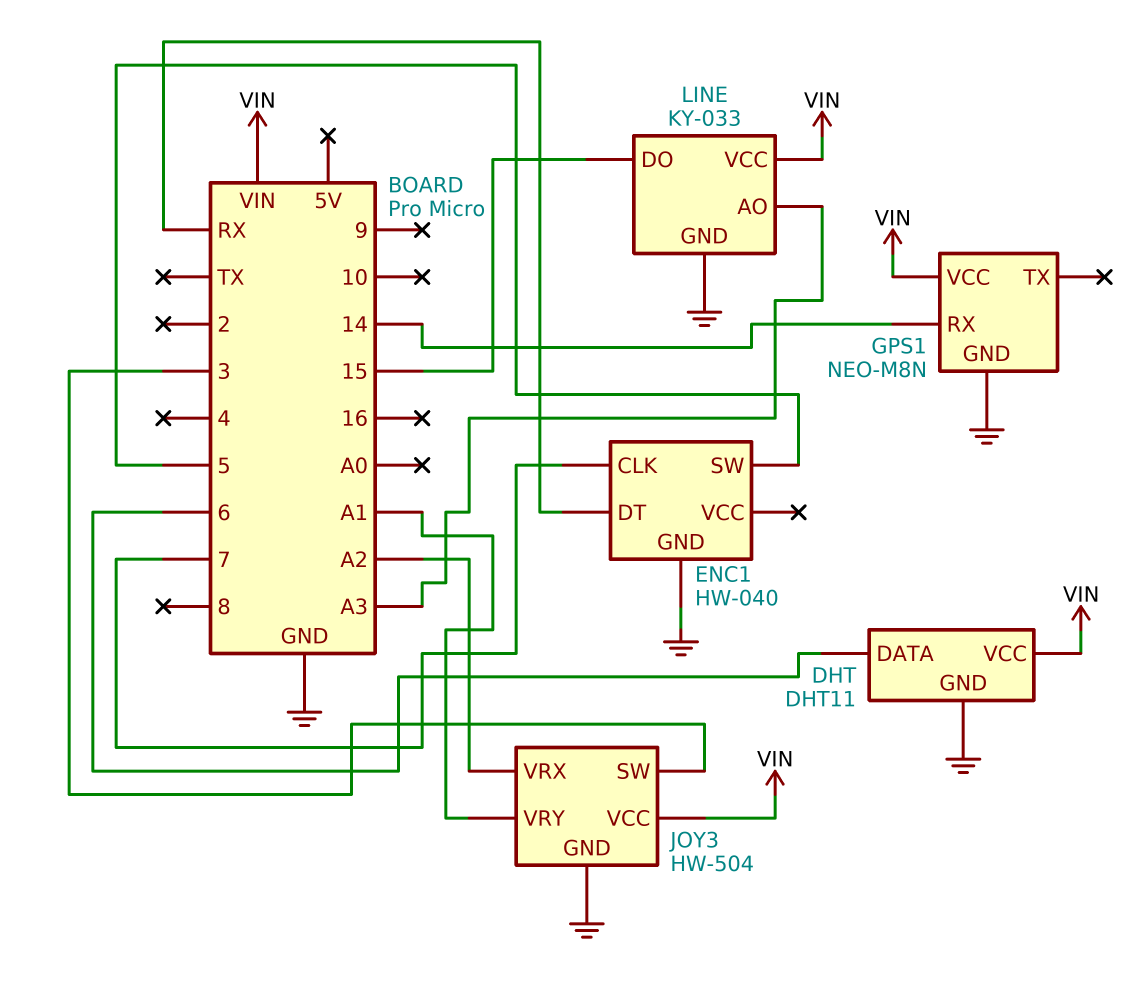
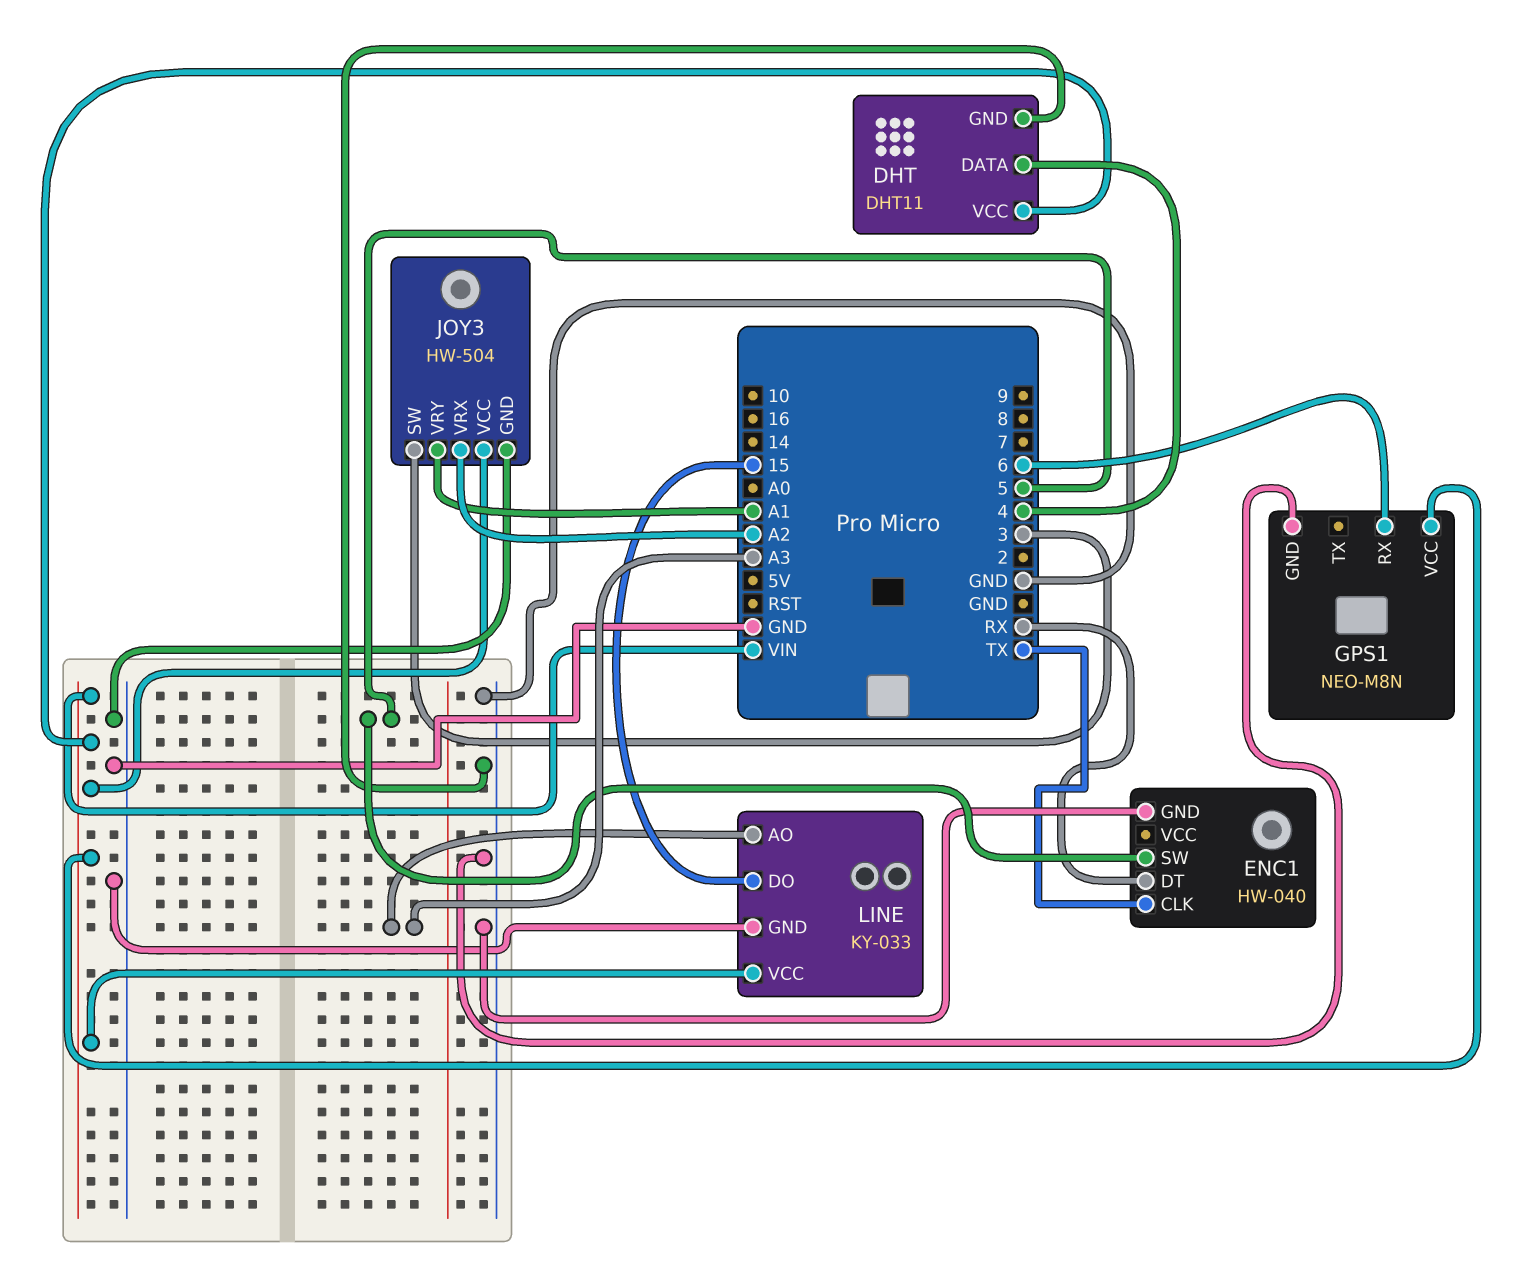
DHT pin DATA: 6 -> 4
ENC1 pin CLK: 7 -> TX
GPS1 pin RX: 14 -> 6

